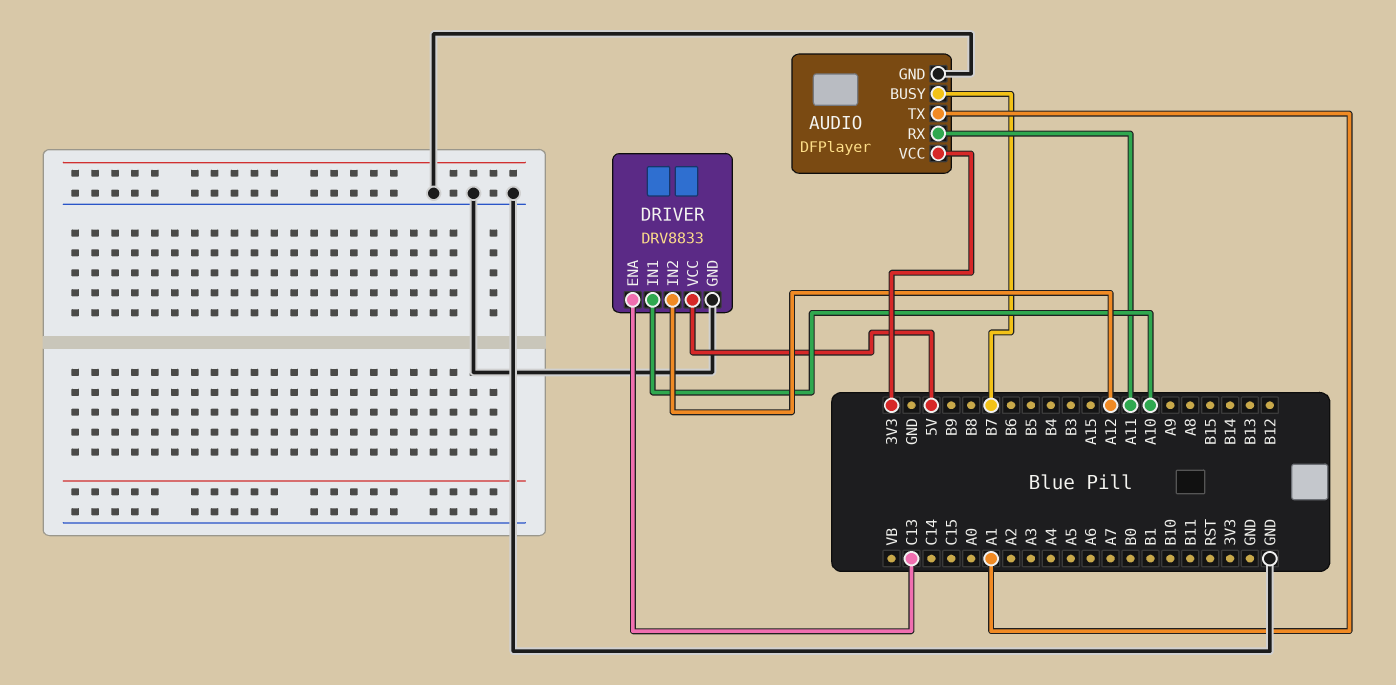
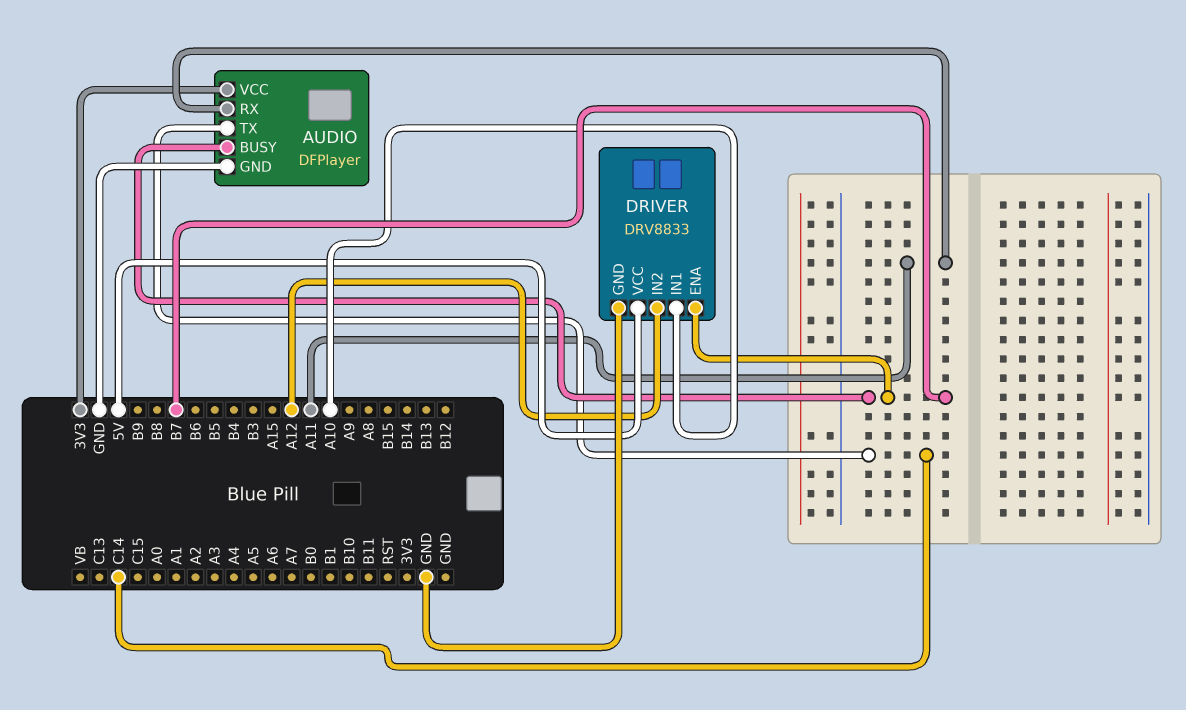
AUDIO pin TX: A1 -> C14
DRIVER pin ENA: C13 -> B7

